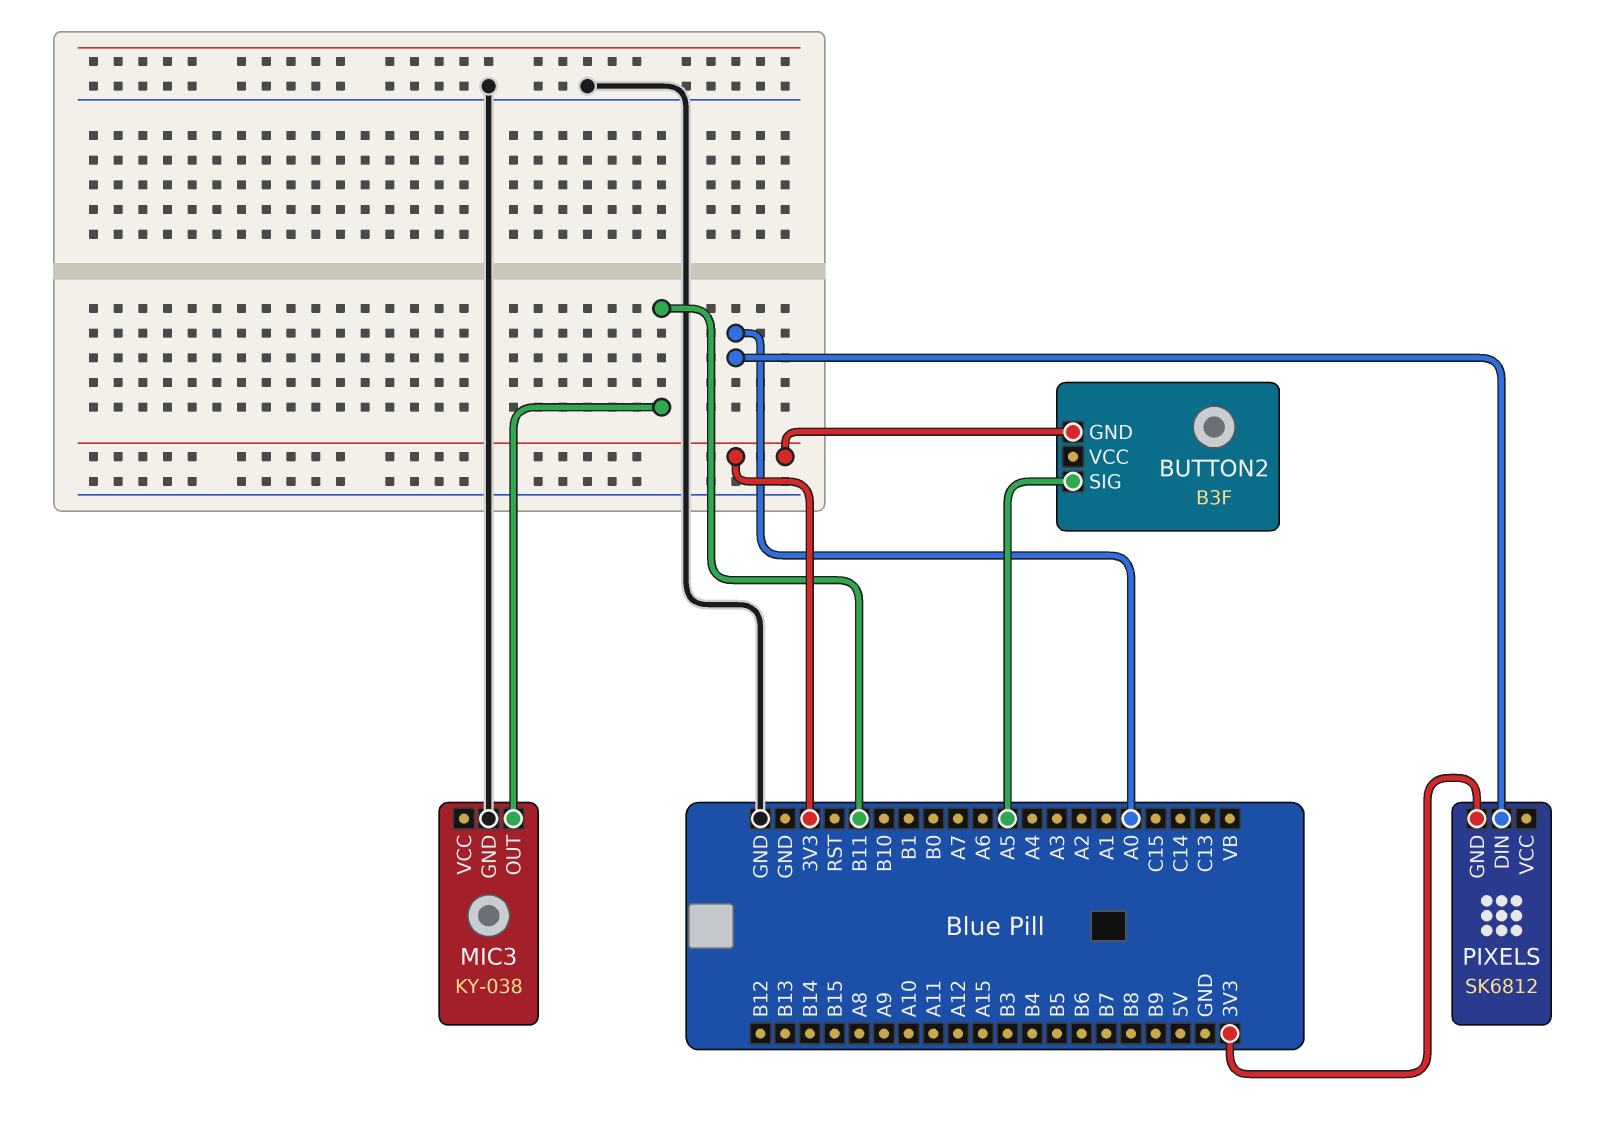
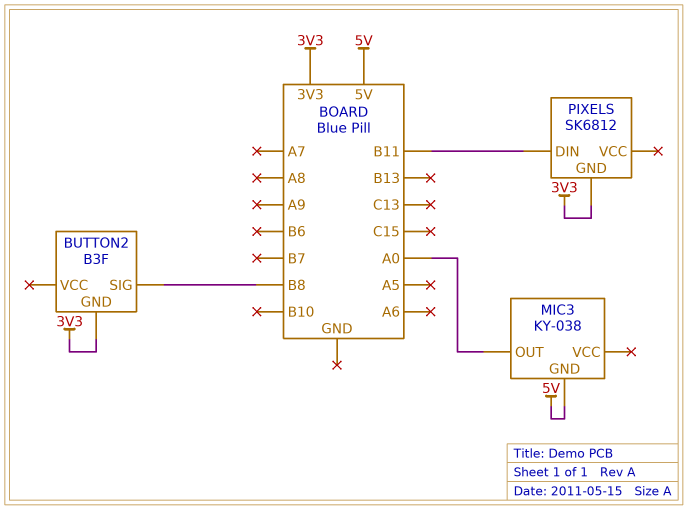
BUTTON2 pin SIG: A5 -> B8
MIC3 pin GND: GND -> 5V
MIC3 pin OUT: B11 -> A0
PIXELS pin DIN: A0 -> B11

